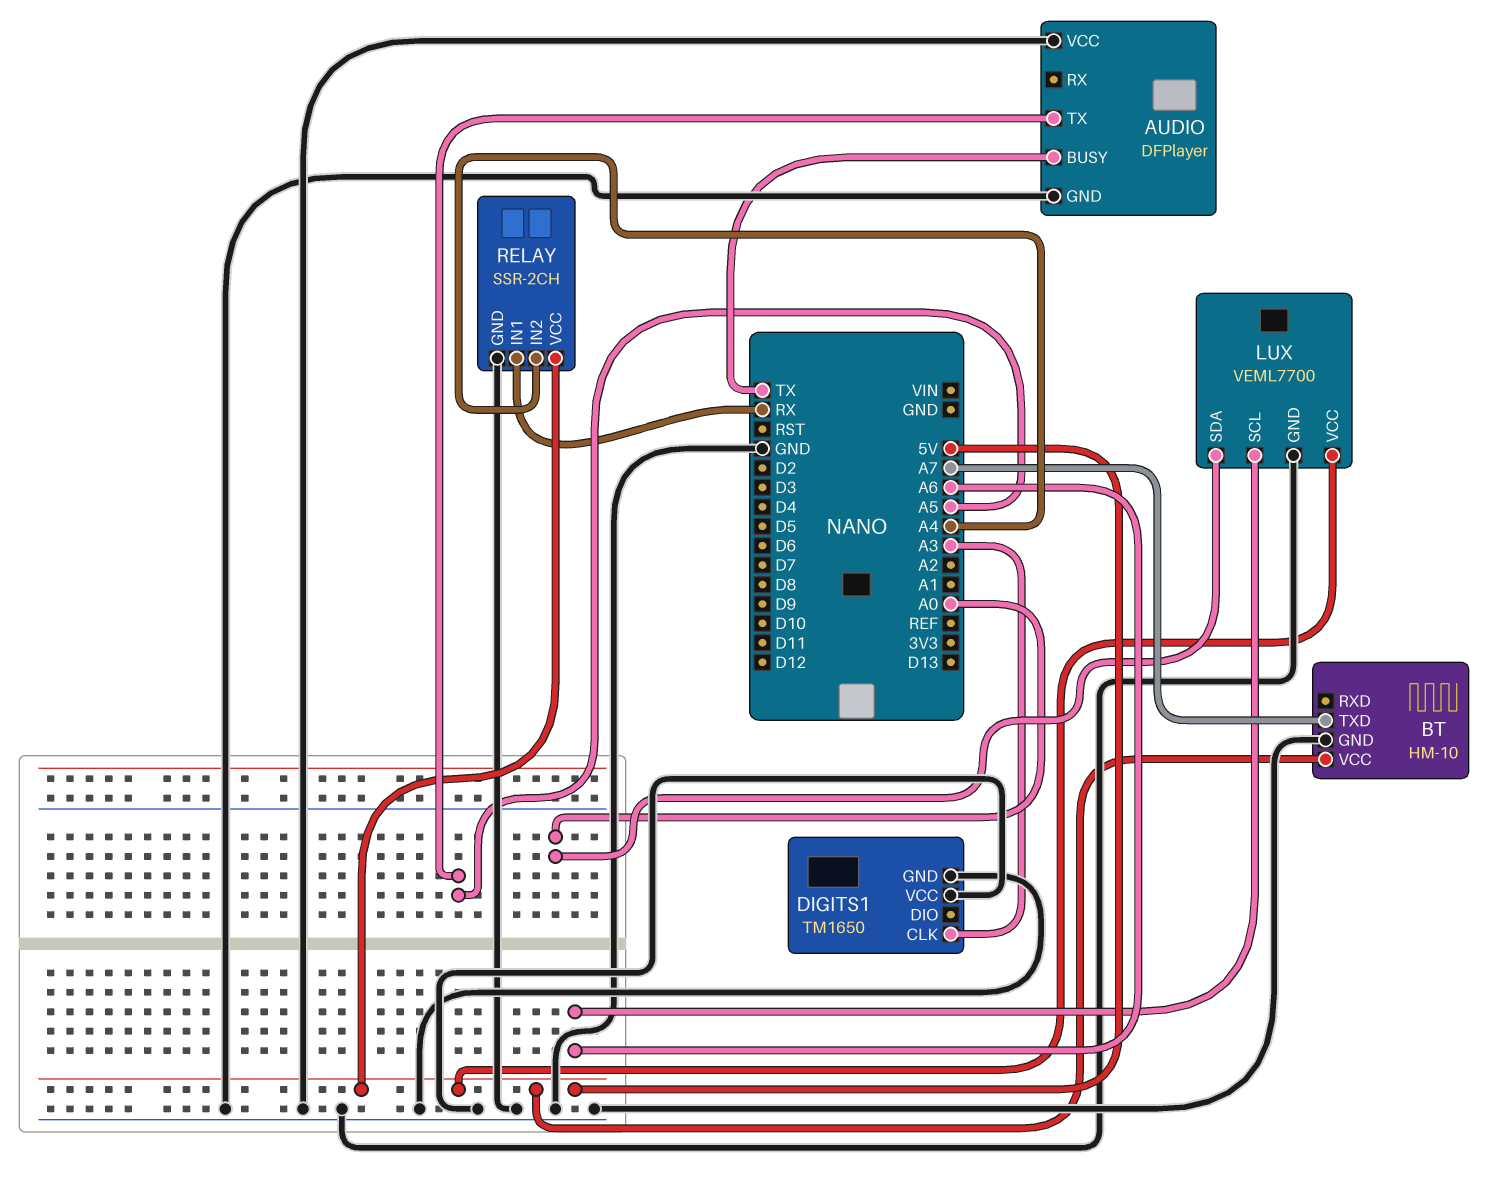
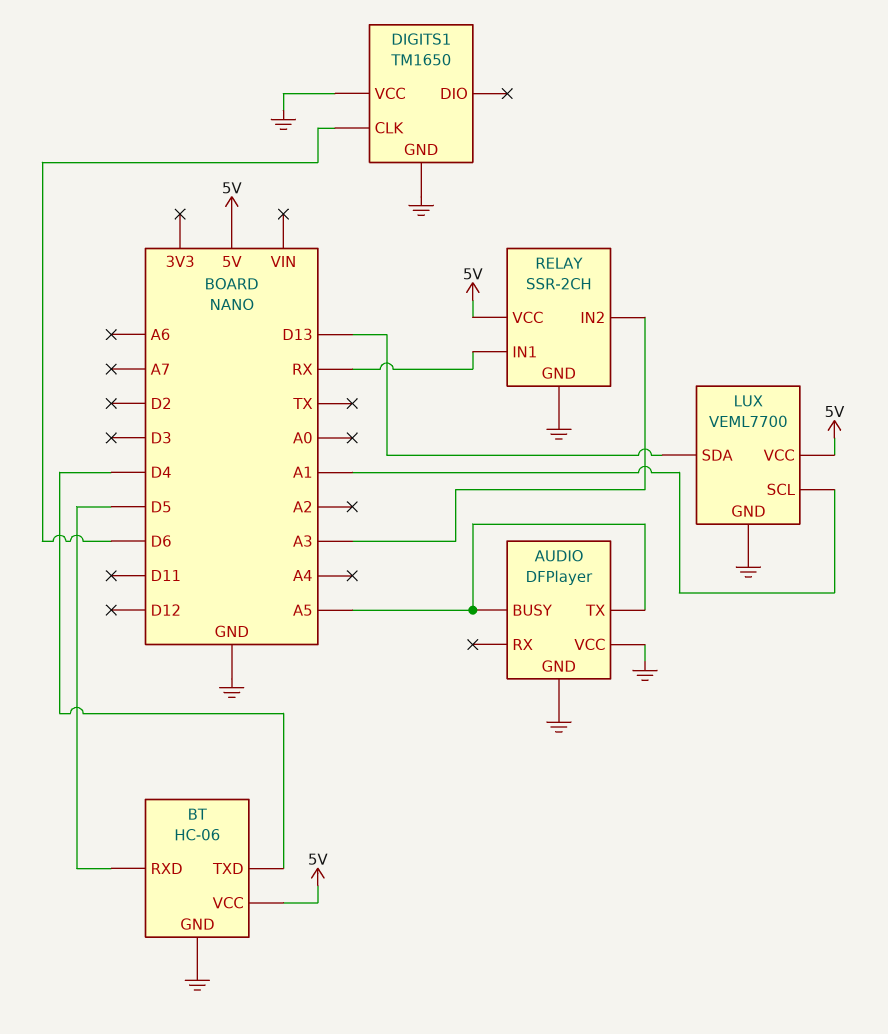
AUDIO pin BUSY: TX -> A5
BT: HM-10 -> HC-06
BT pin RXD: none -> D5
BT pin TXD: A7 -> D4
DIGITS1 pin CLK: A3 -> D6
LUX pin SCL: A6 -> A1
LUX pin SDA: A0 -> D13
RELAY pin IN2: A4 -> A3

